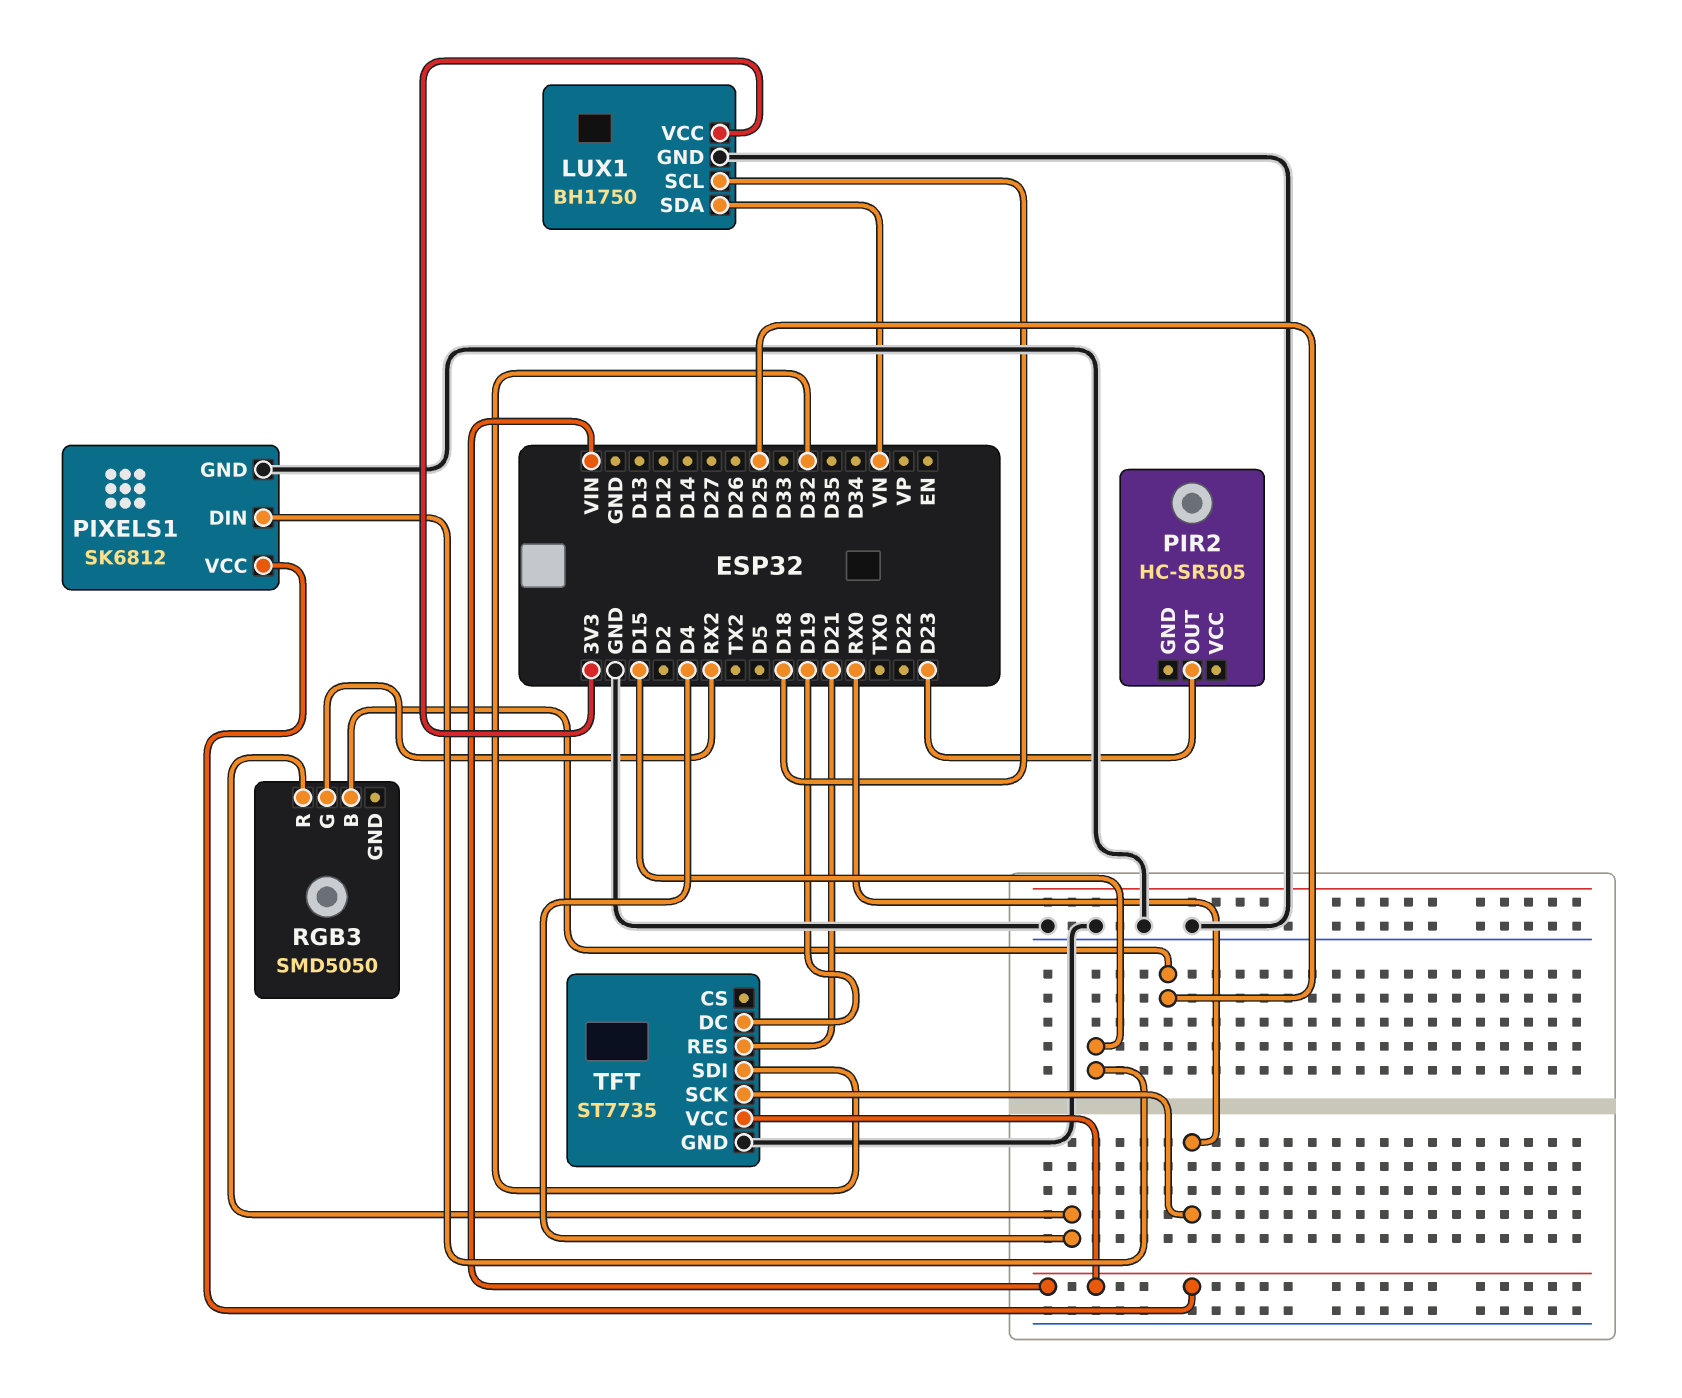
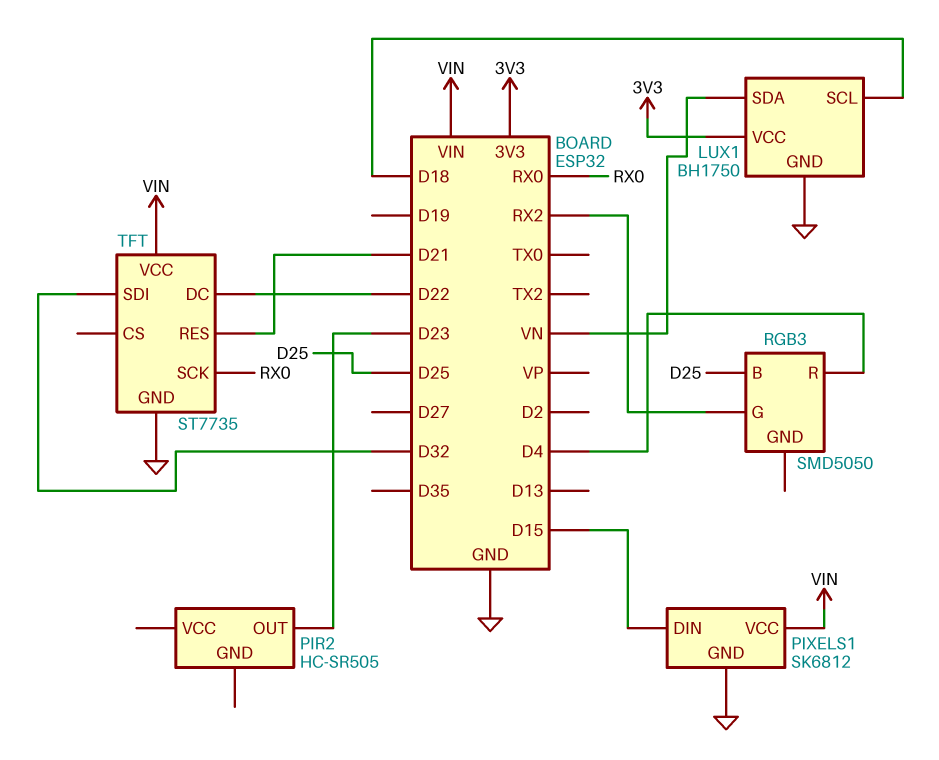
TFT pin DC: D19 -> D22

